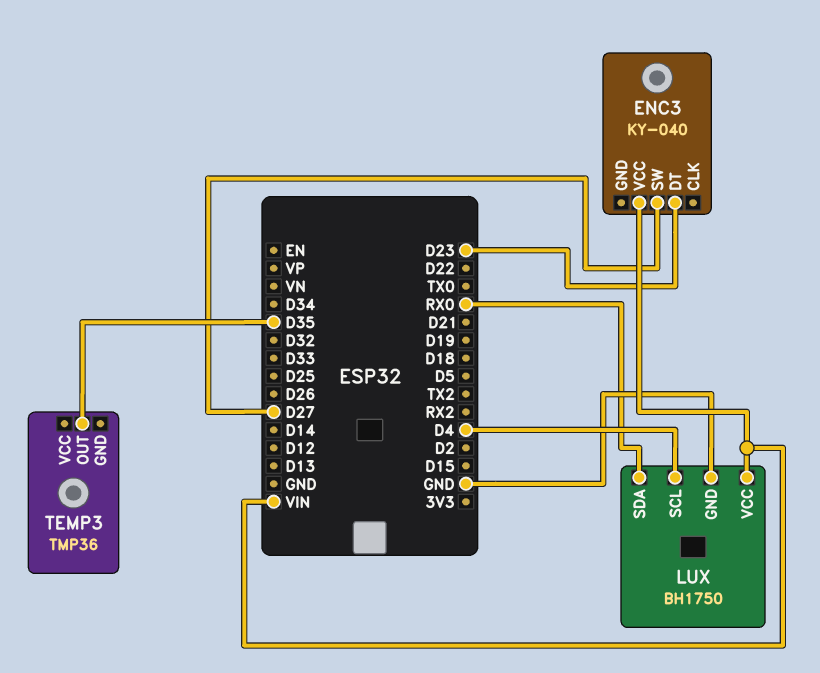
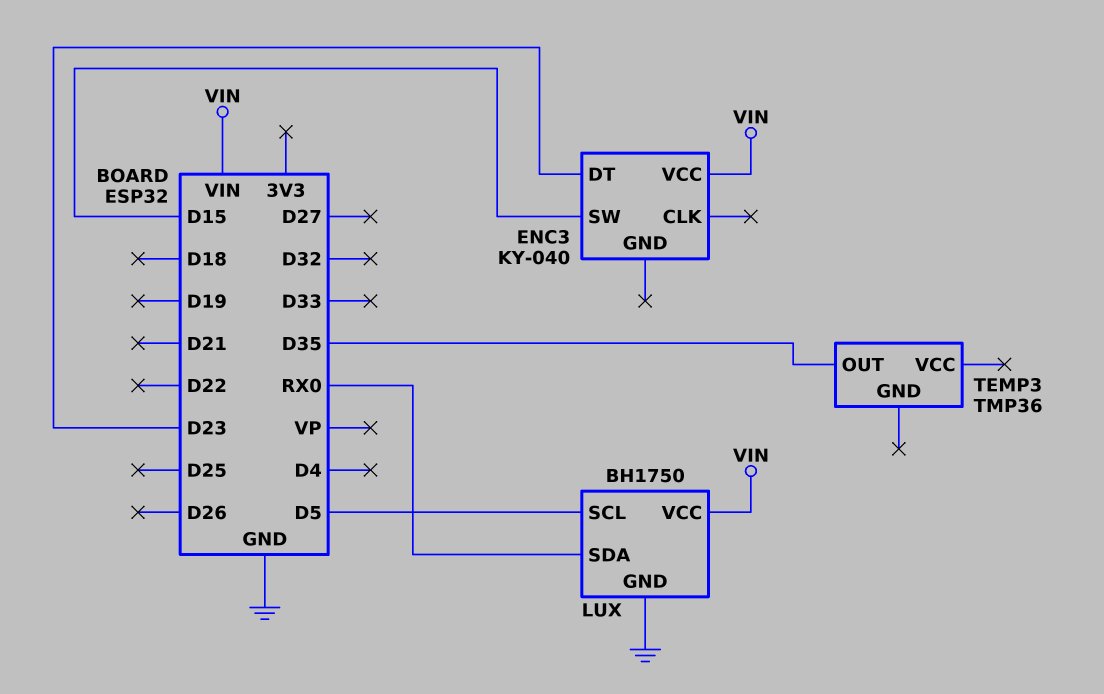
ENC3 pin SW: D27 -> D15
LUX pin SCL: D4 -> D5

